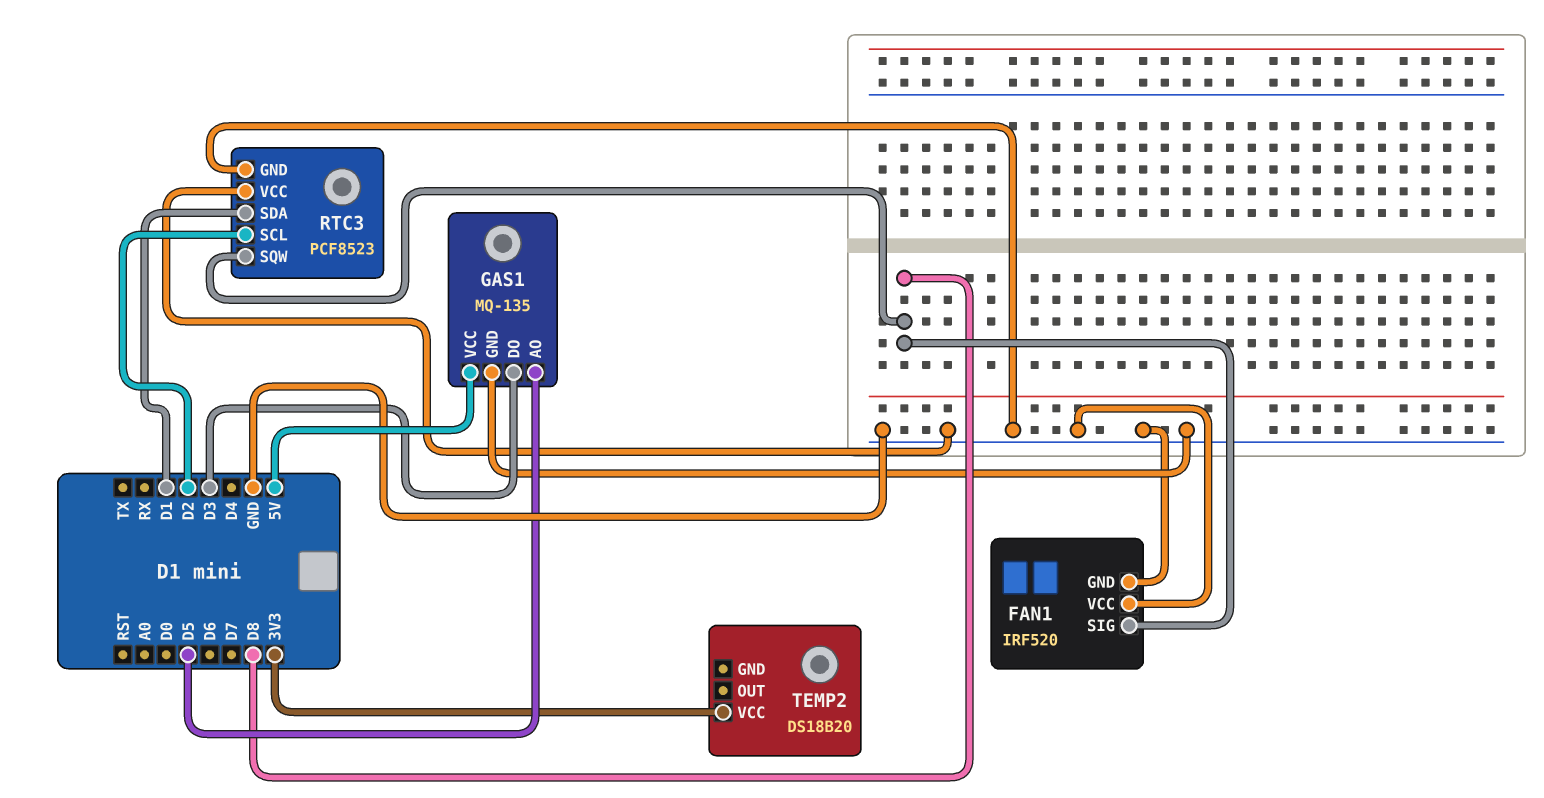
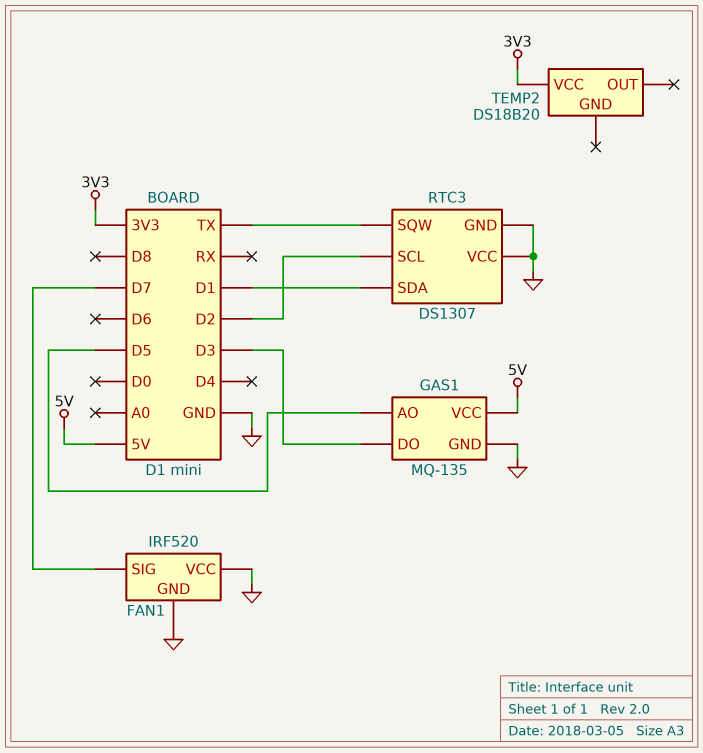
FAN1 pin SIG: D8 -> D7
RTC3: PCF8523 -> DS1307
RTC3 pin SQW: D8 -> TX

